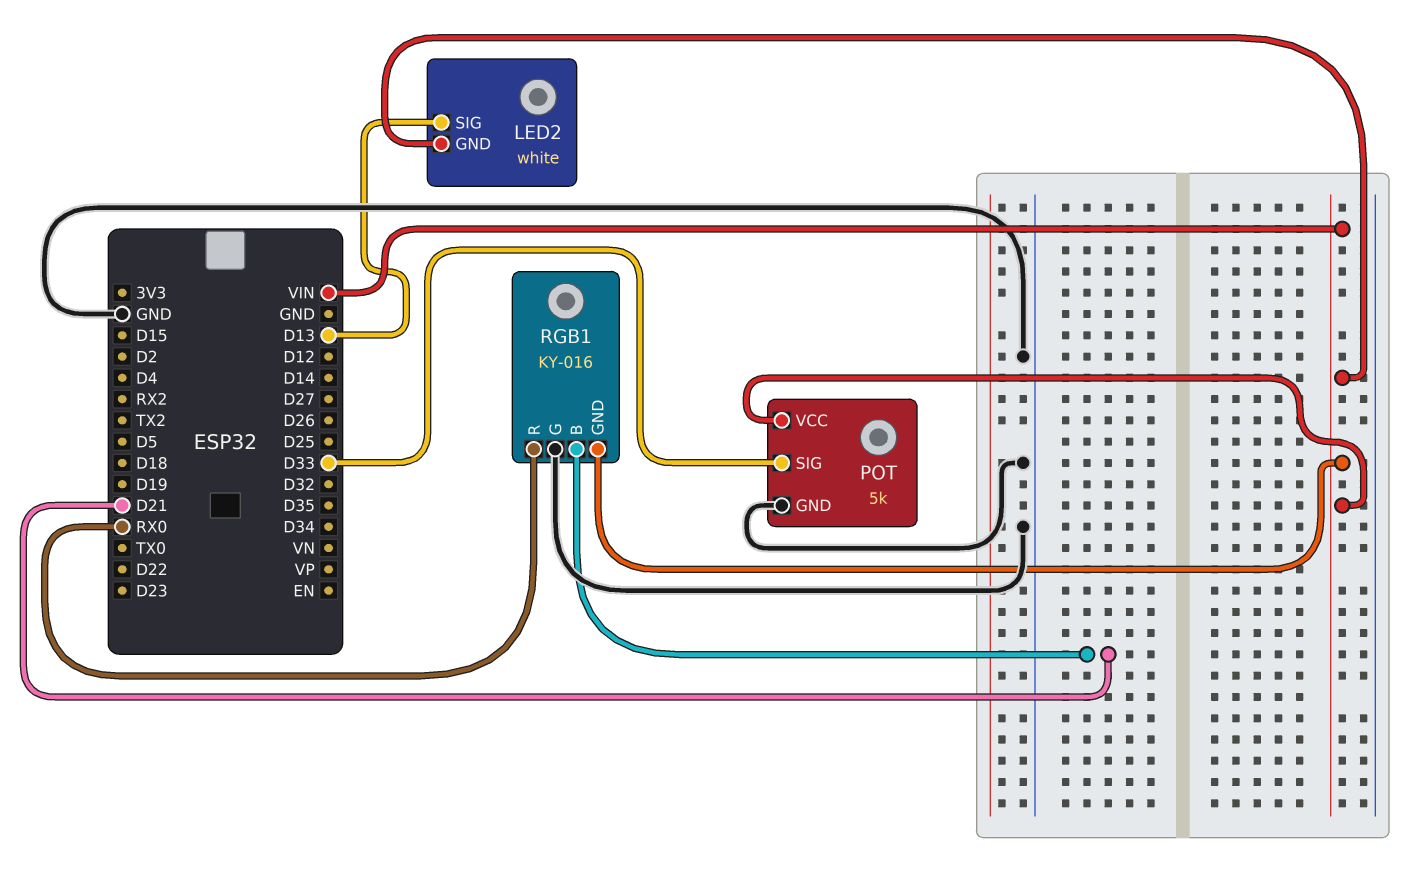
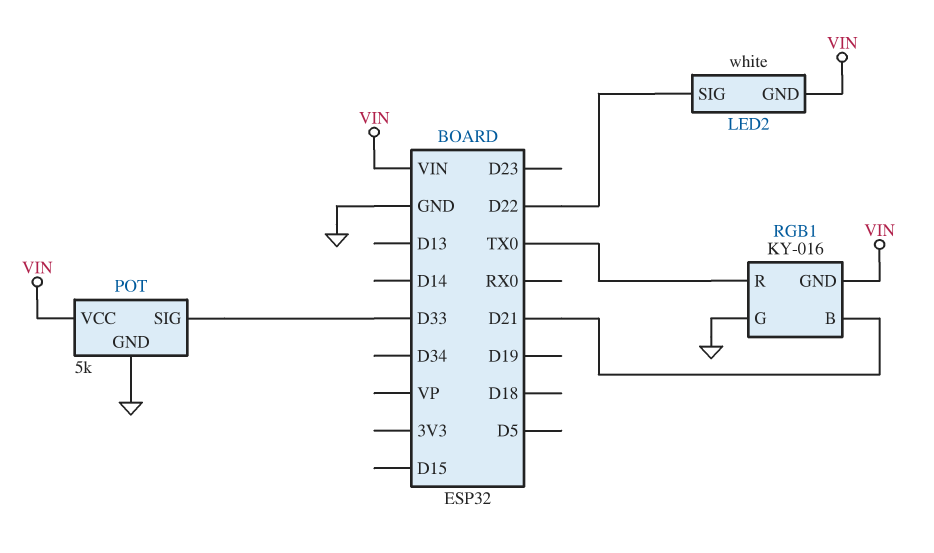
LED2 pin SIG: D13 -> D22
RGB1 pin R: RX0 -> TX0

